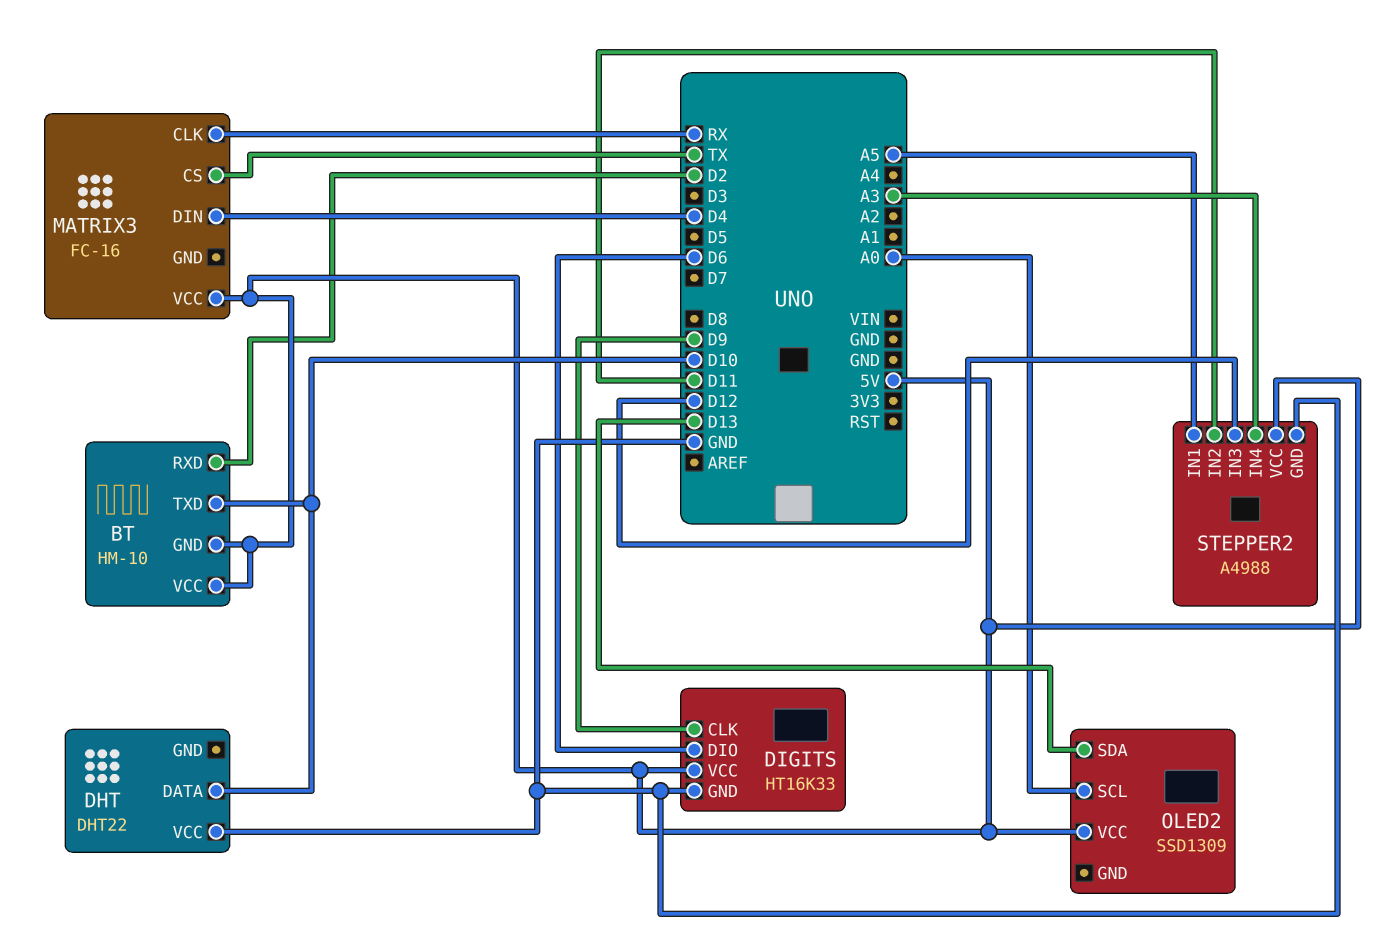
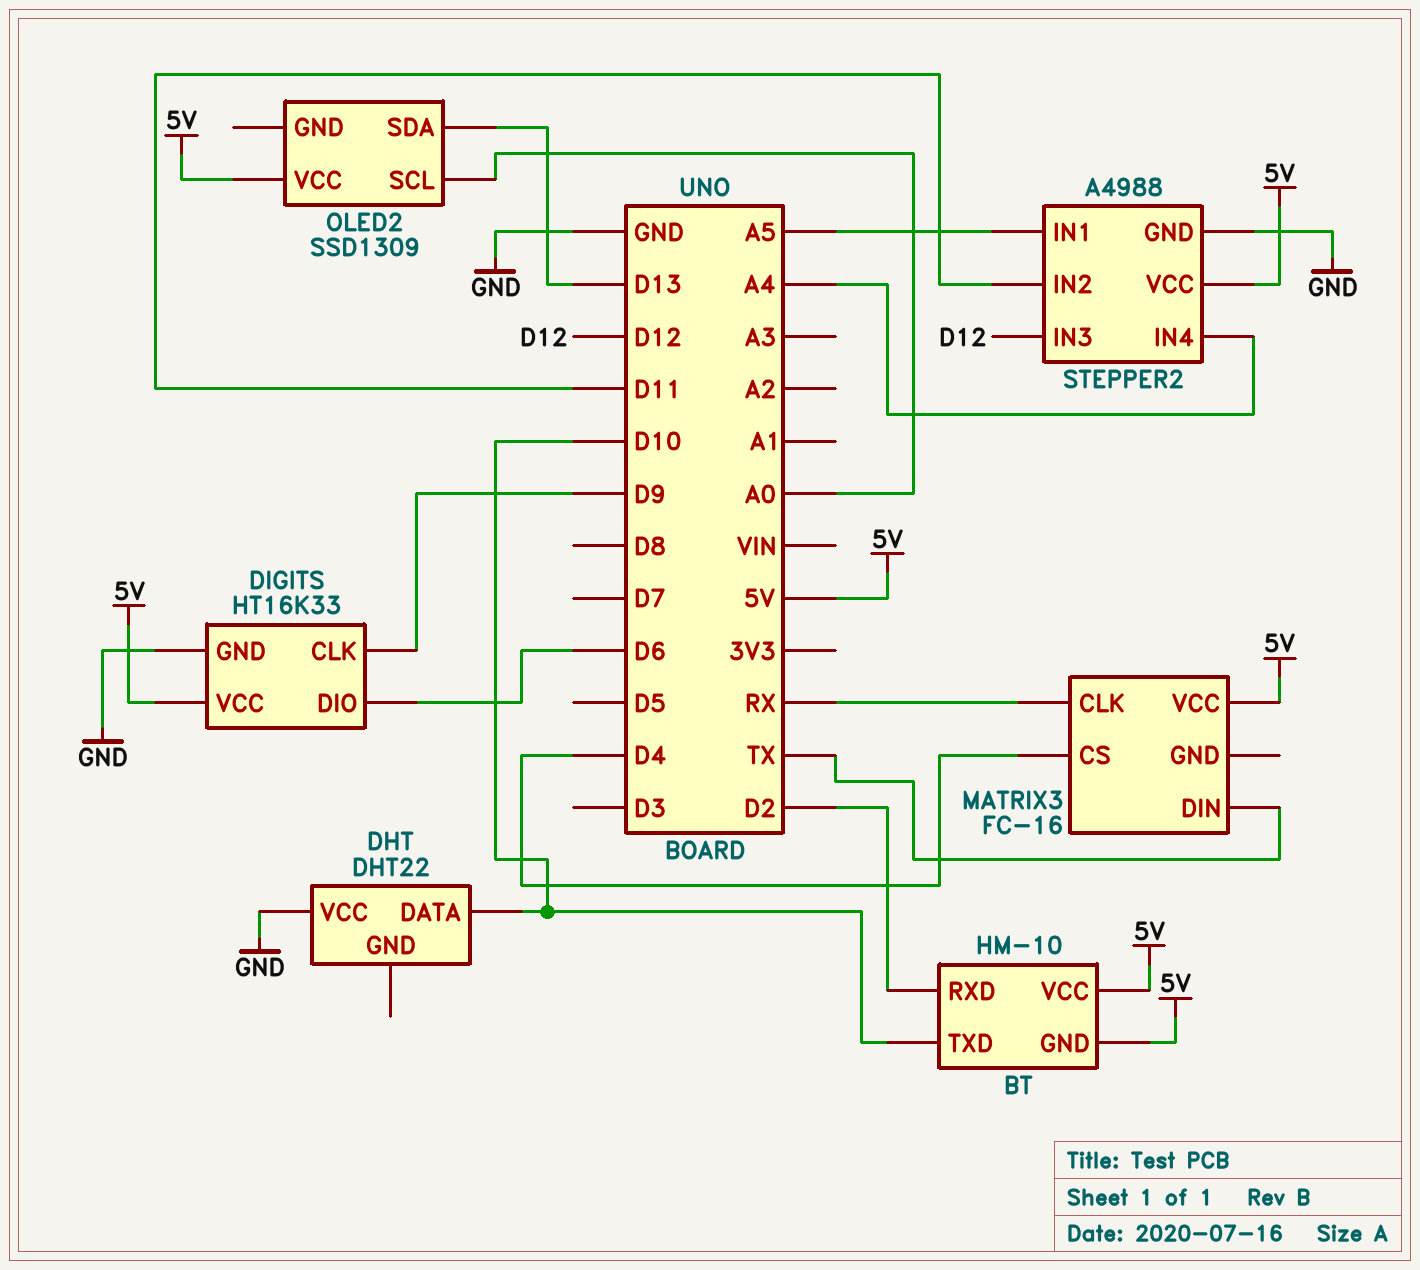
MATRIX3 pin CS: TX -> D4
MATRIX3 pin DIN: D4 -> TX
STEPPER2 pin IN4: A3 -> A4

